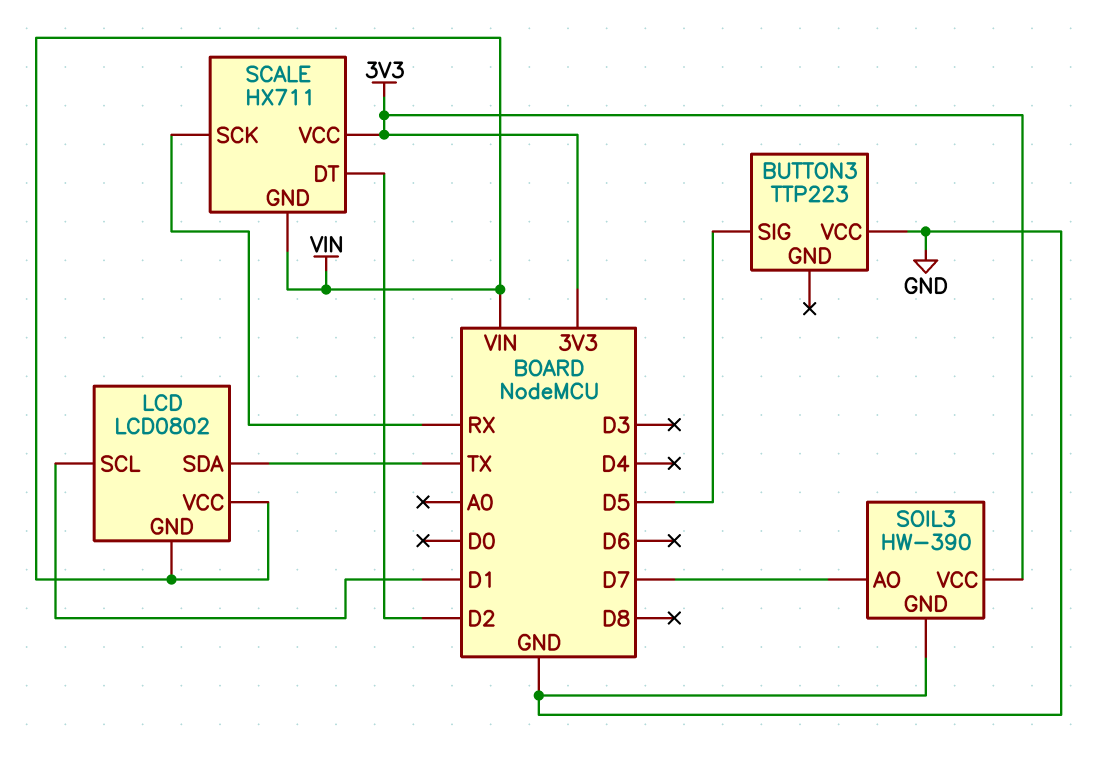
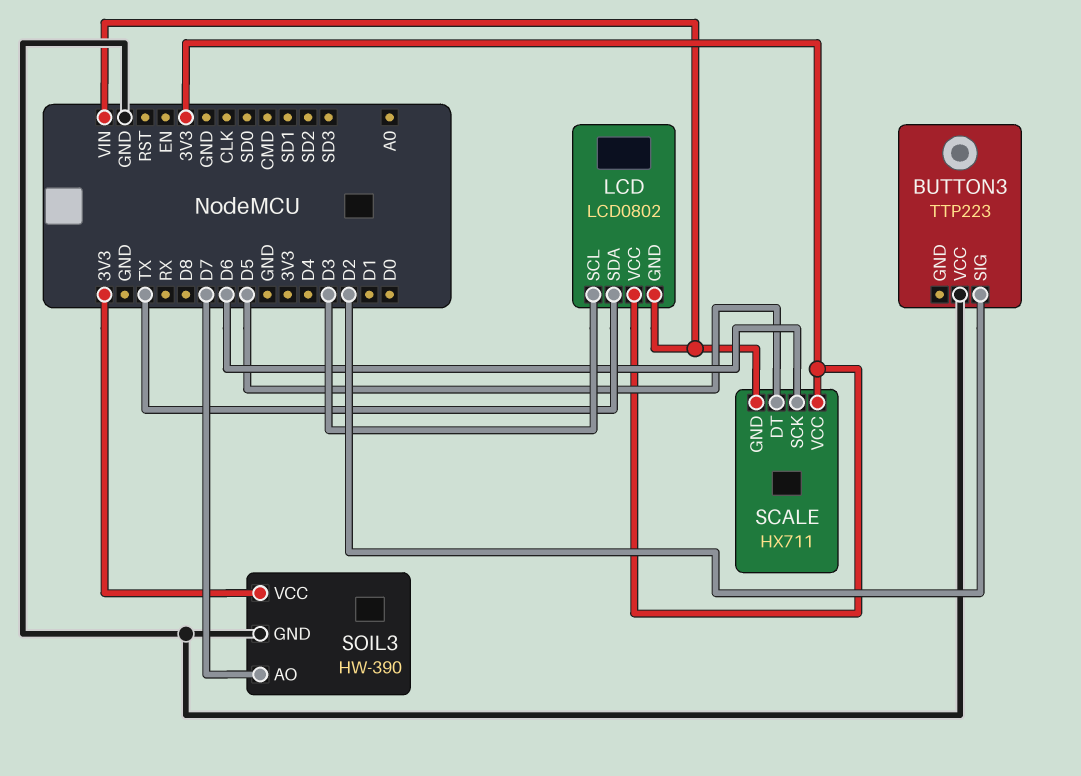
BUTTON3 pin SIG: D5 -> D2
LCD pin SCL: D1 -> D3
LCD pin VCC: VIN -> 3V3
SCALE pin DT: D2 -> D5
SCALE pin SCK: RX -> D6

